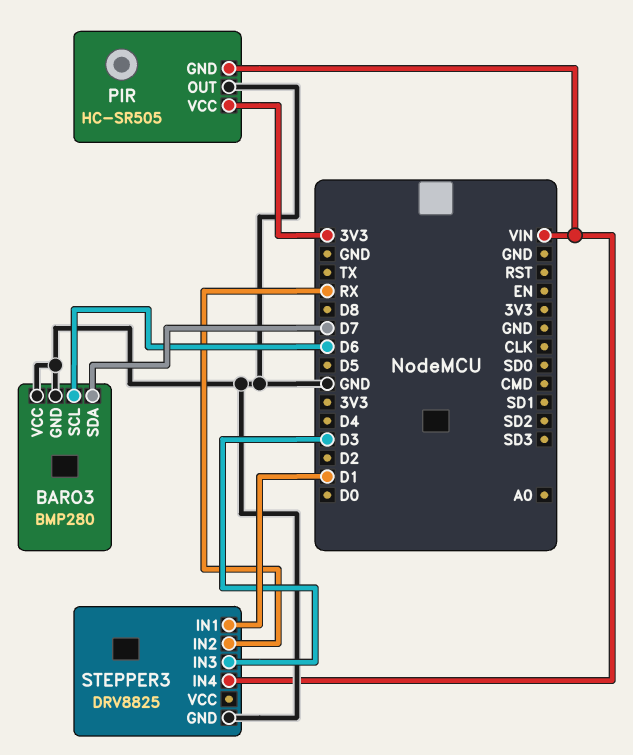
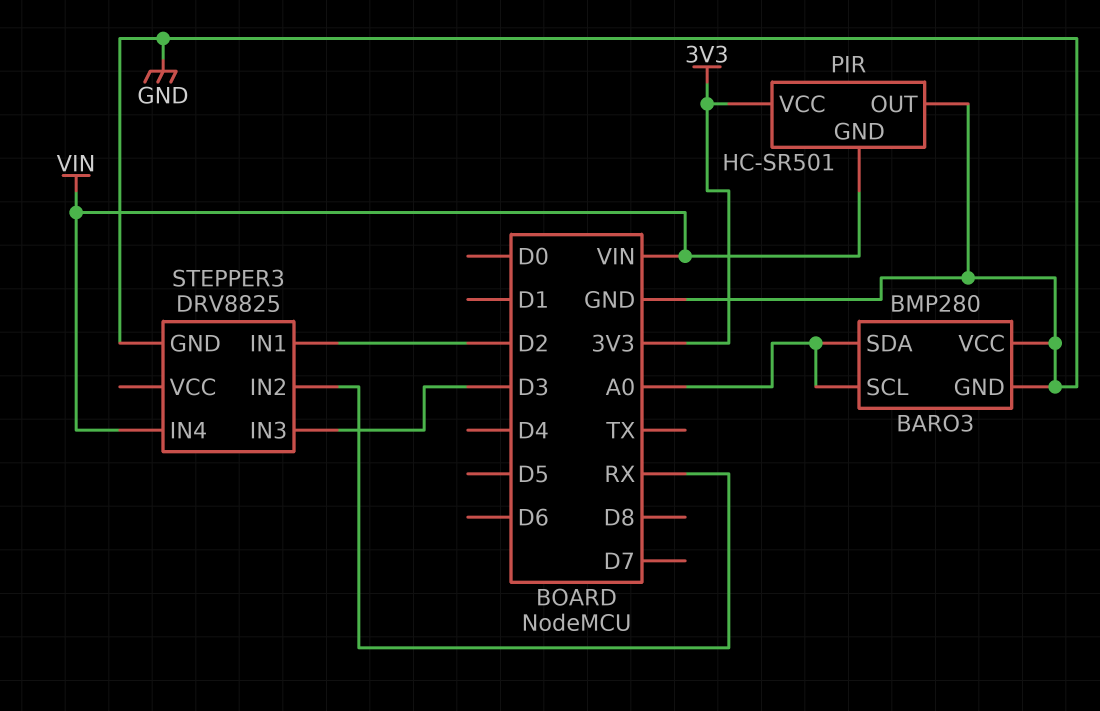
BARO3 pin SCL: D6 -> A0
BARO3 pin SDA: D7 -> A0
PIR: HC-SR505 -> HC-SR501
STEPPER3 pin IN1: D1 -> D2

